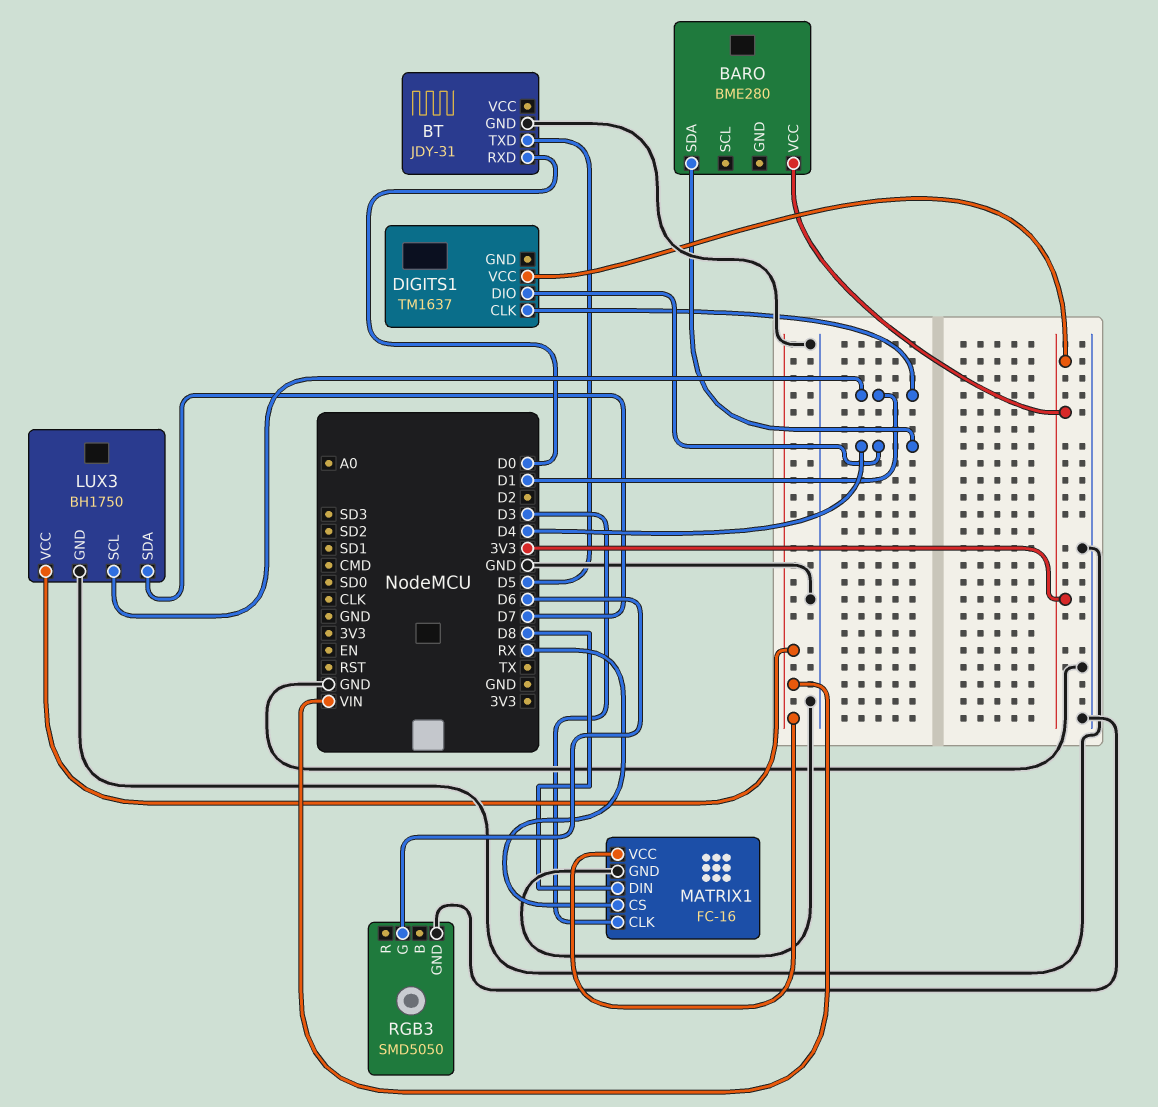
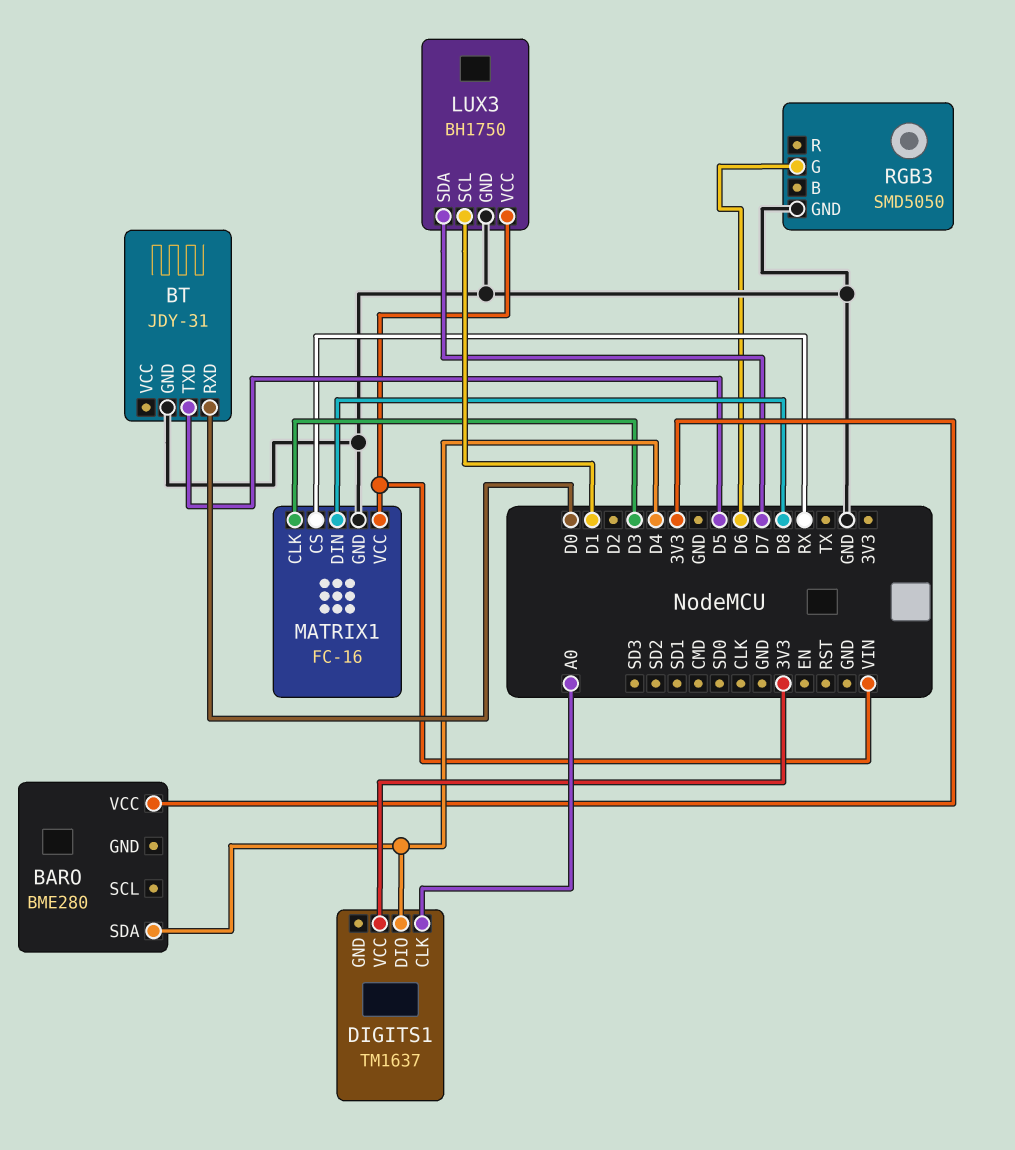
DIGITS1 pin CLK: D1 -> A0

